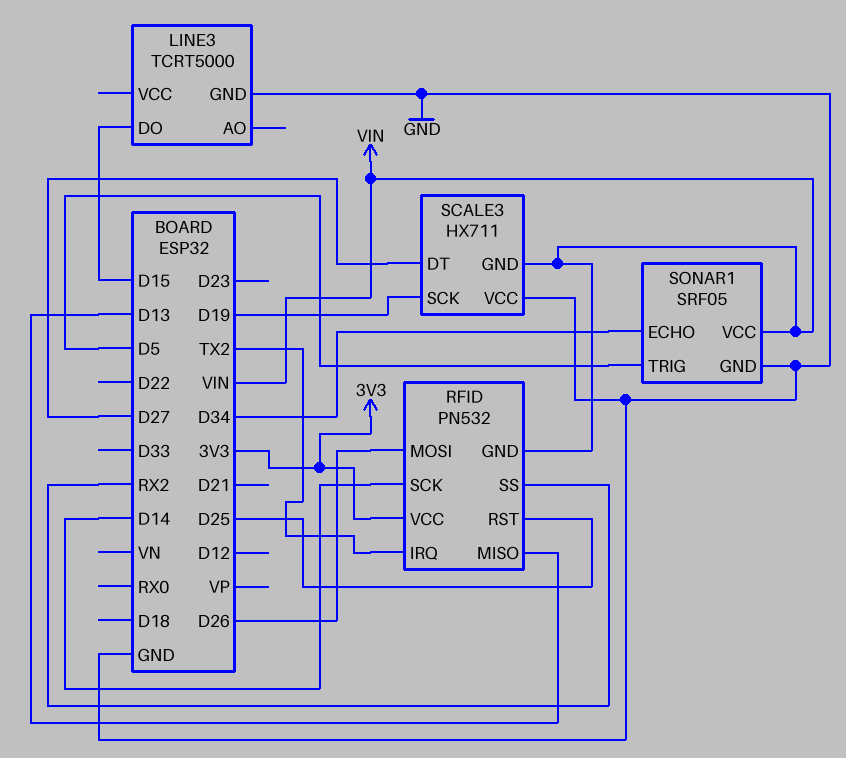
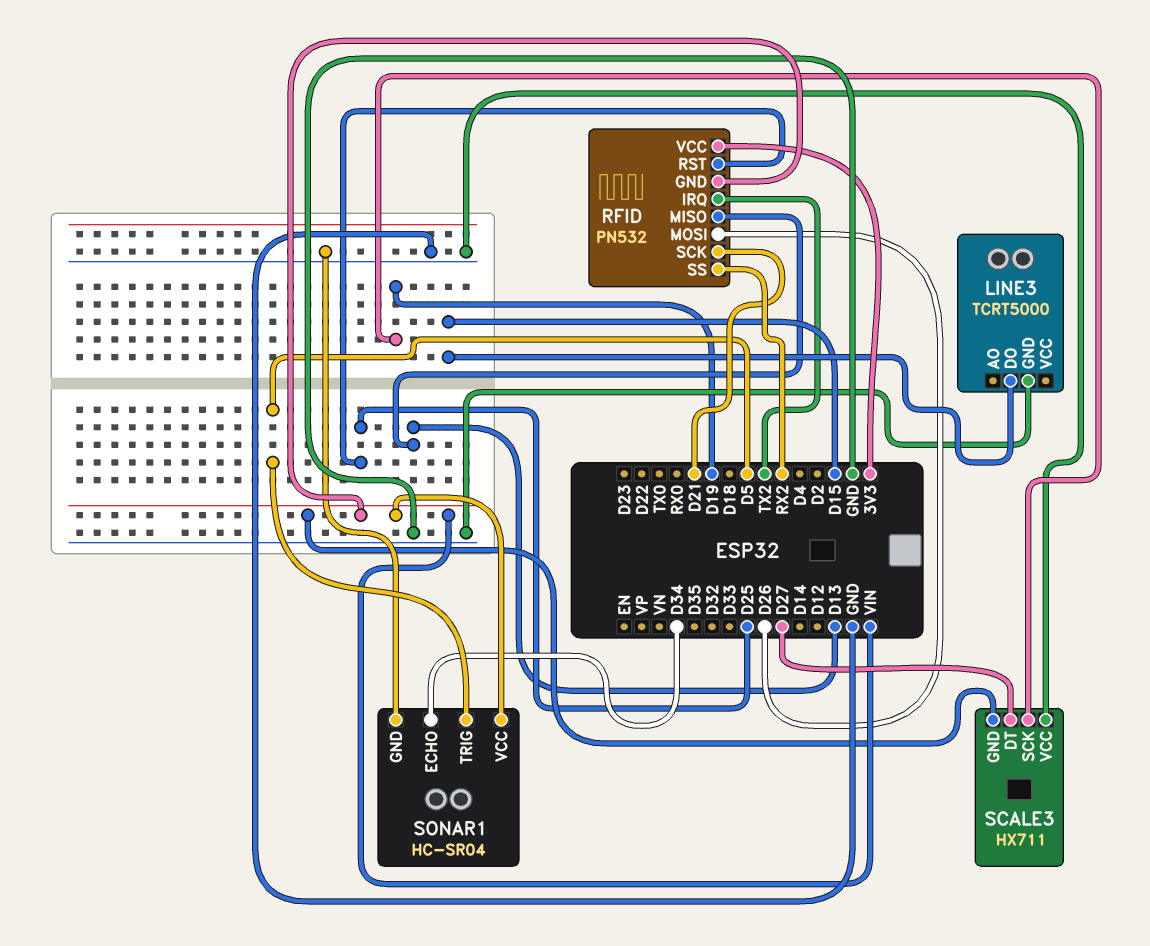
RFID pin SCK: D14 -> D21
SONAR1: SRF05 -> HC-SR04

